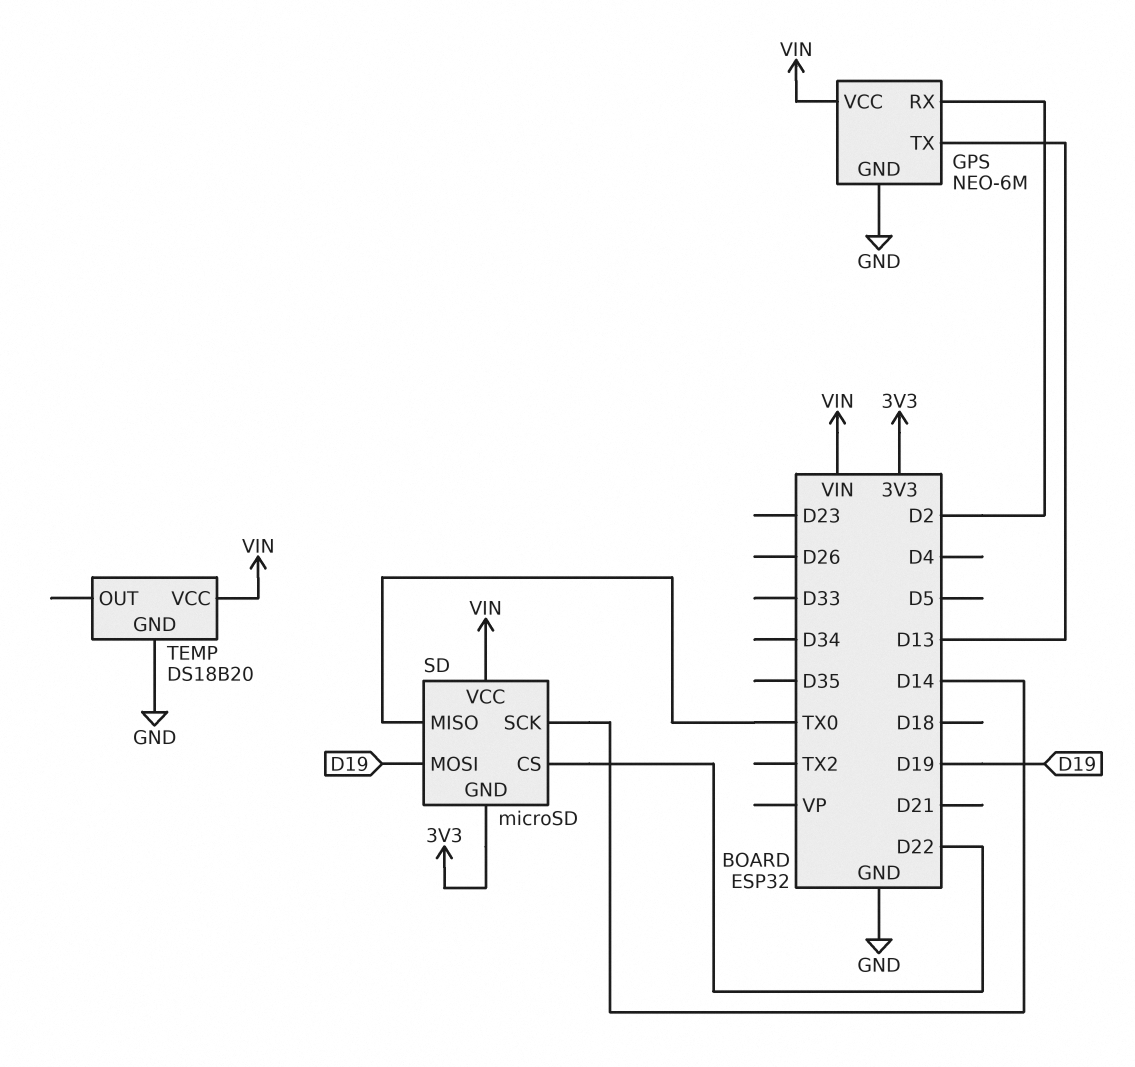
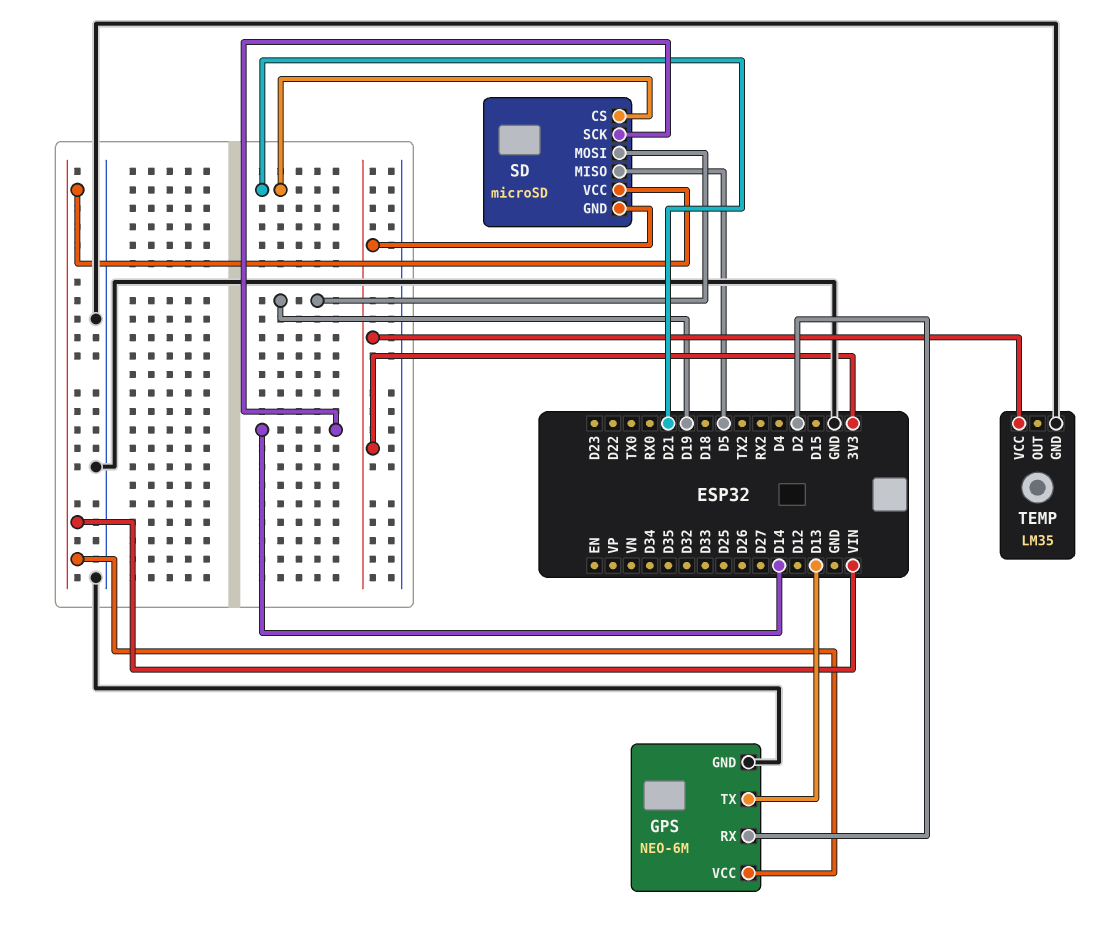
SD pin CS: D22 -> D21
SD pin MISO: TX0 -> D5
TEMP: DS18B20 -> LM35
TEMP pin VCC: VIN -> 3V3

